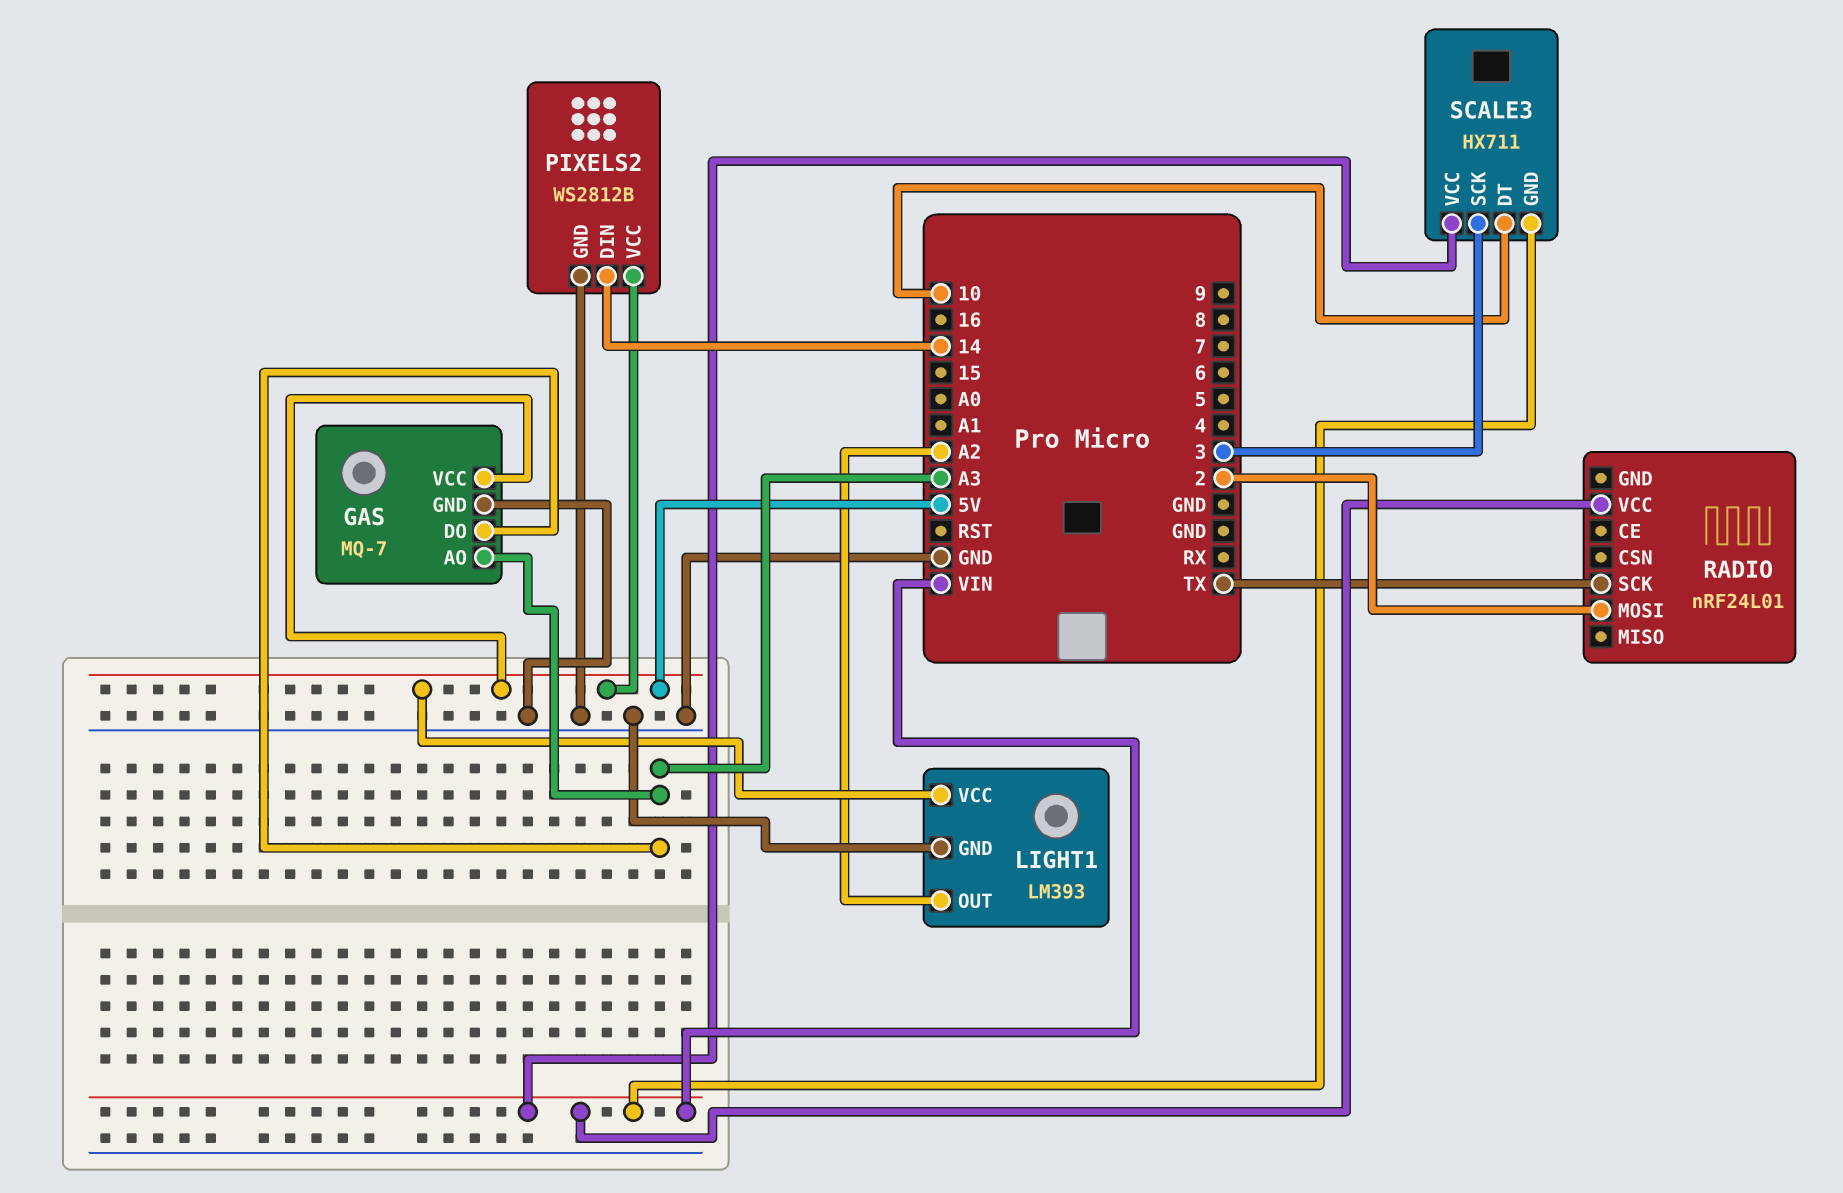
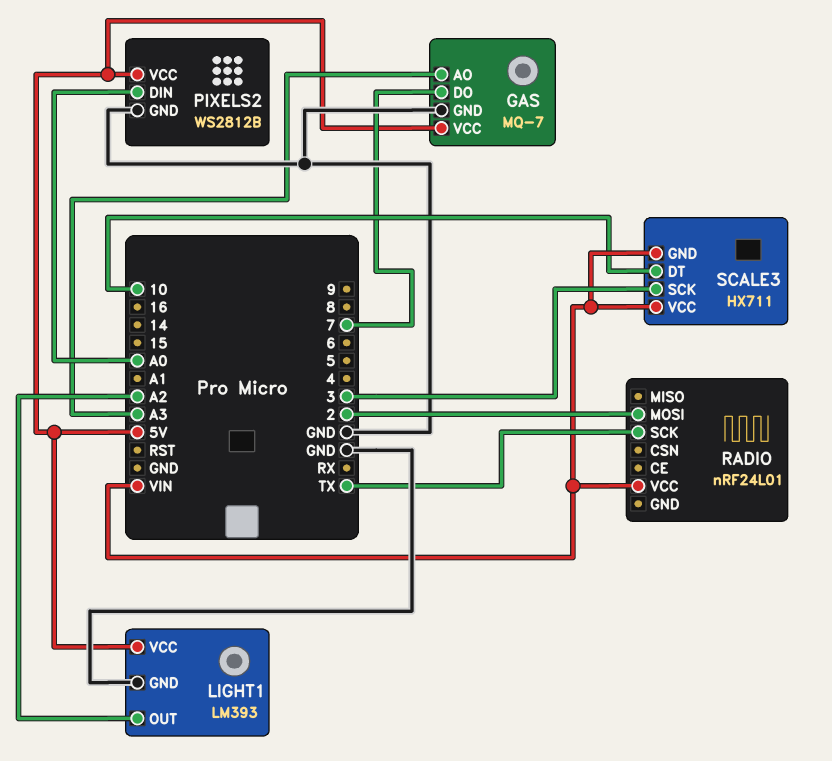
GAS pin DO: A3 -> 7
PIXELS2 pin DIN: 14 -> A0

